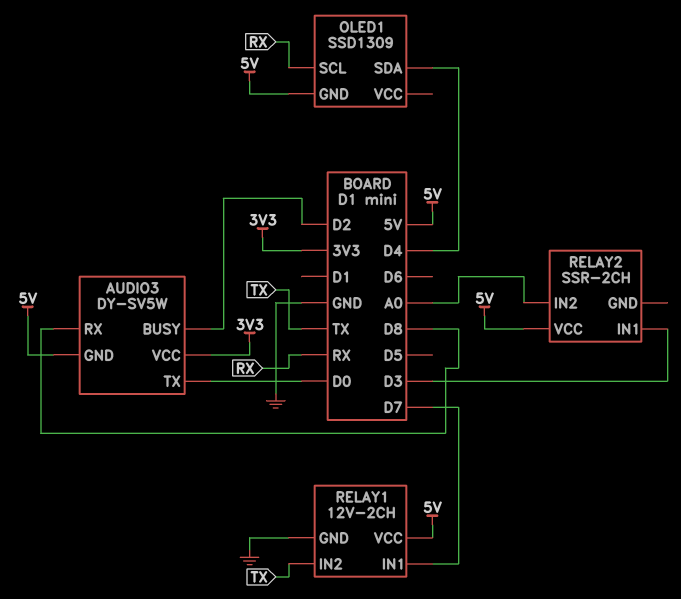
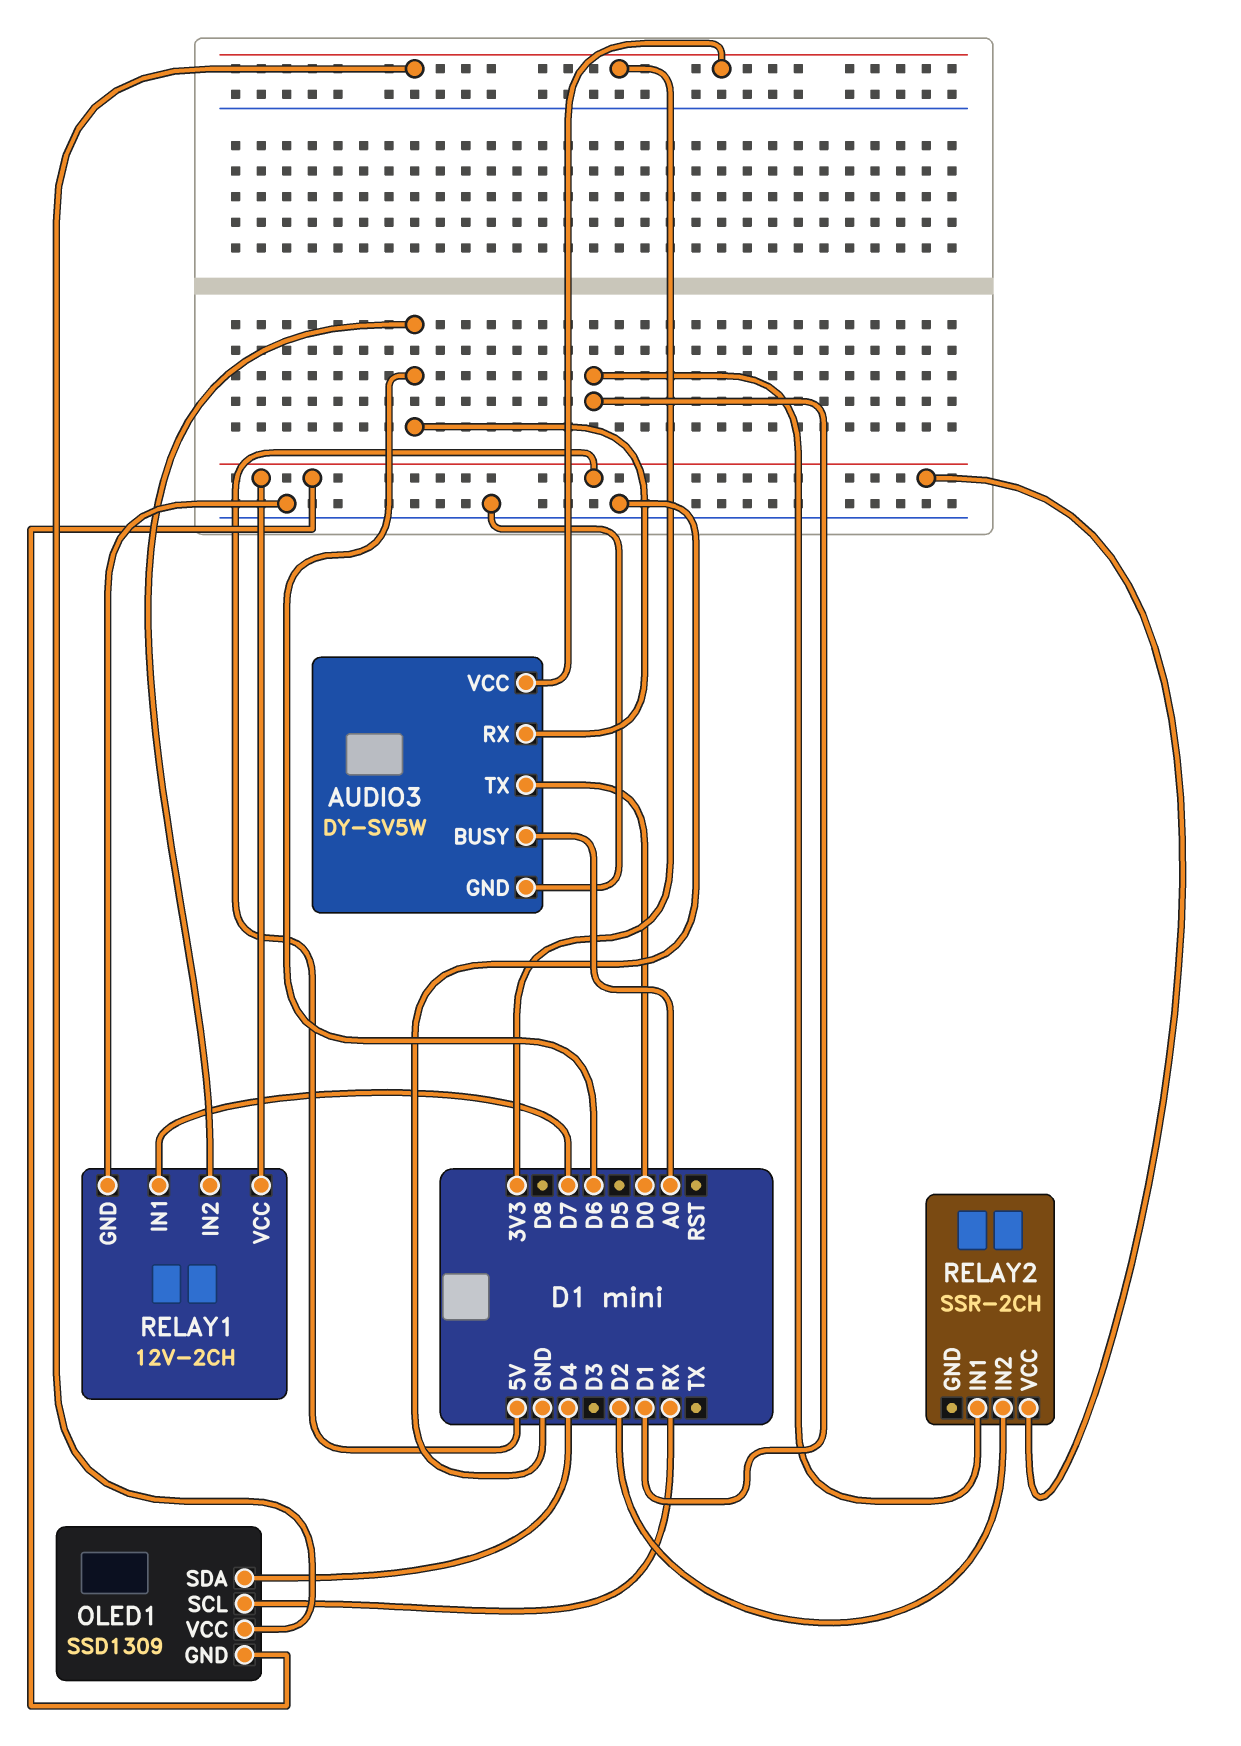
AUDIO3 pin BUSY: D2 -> A0
AUDIO3 pin GND: 5V -> GND
AUDIO3 pin RX: D8 -> D6
OLED1 pin VCC: none -> 3V3
RELAY1 pin IN2: TX -> D6
RELAY2 pin IN1: D3 -> D1
RELAY2 pin IN2: A0 -> D2

